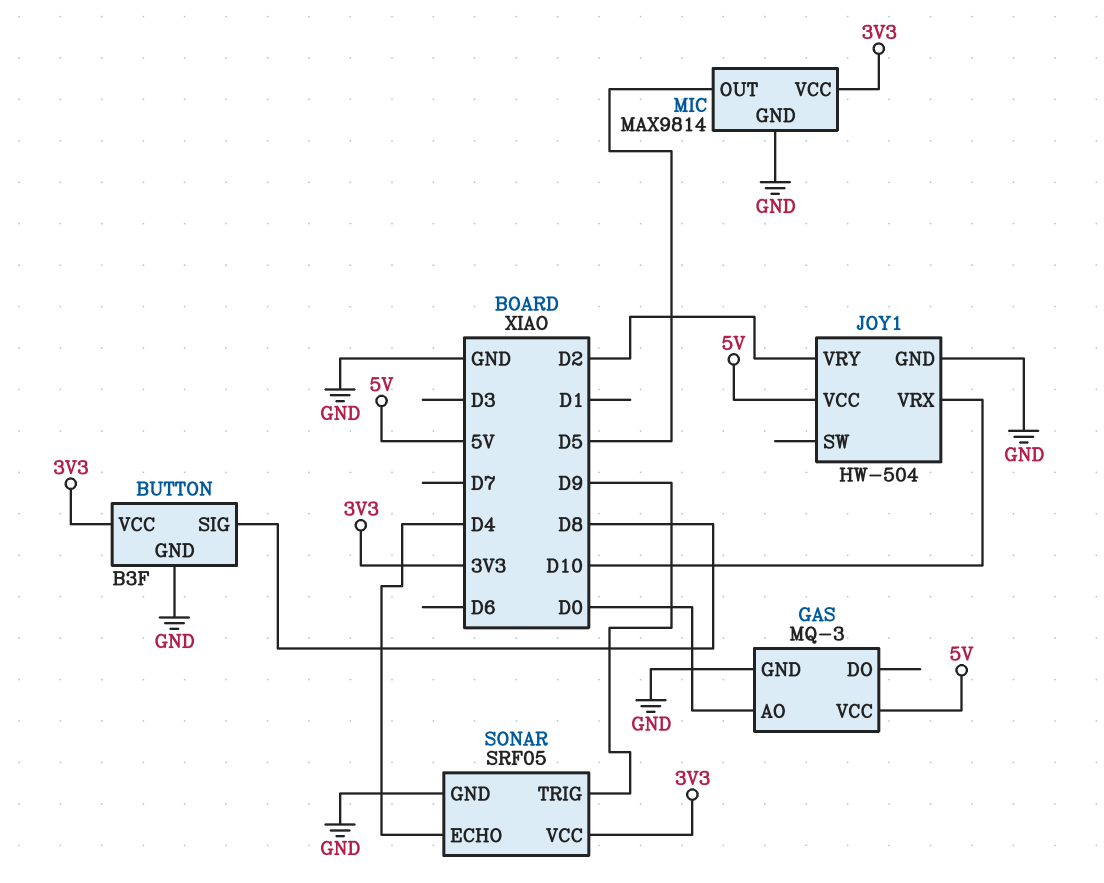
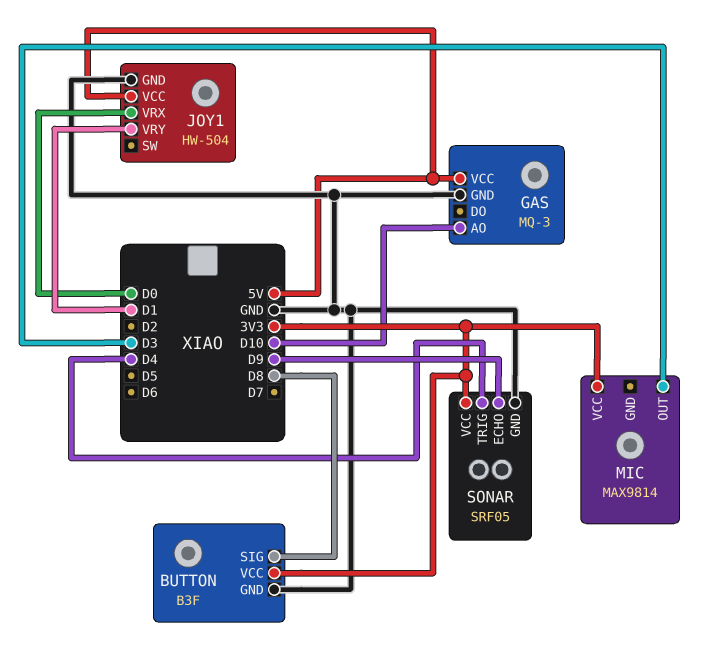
GAS pin AO: D0 -> D10
JOY1 pin VRX: D10 -> D0
JOY1 pin VRY: D2 -> D1
MIC pin GND: GND -> none
MIC pin OUT: D5 -> D3
SONAR pin ECHO: D4 -> D9
SONAR pin TRIG: D9 -> D4

